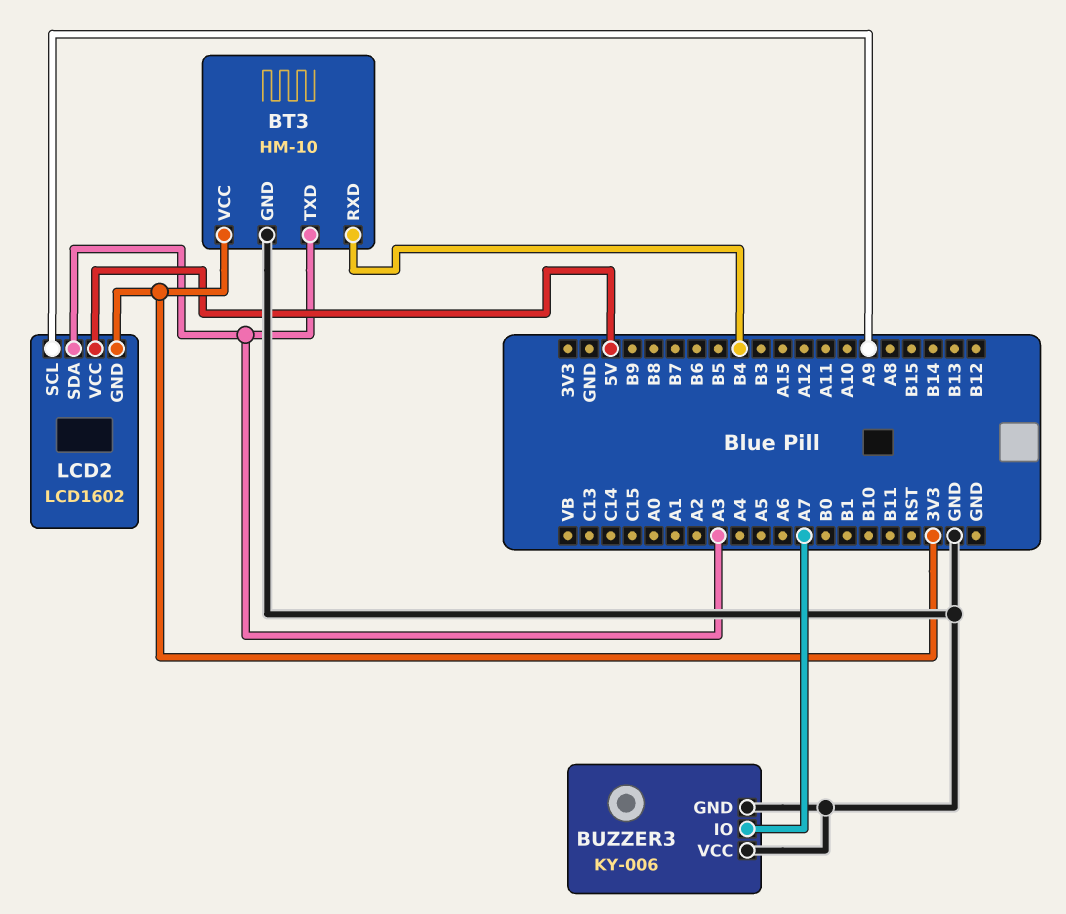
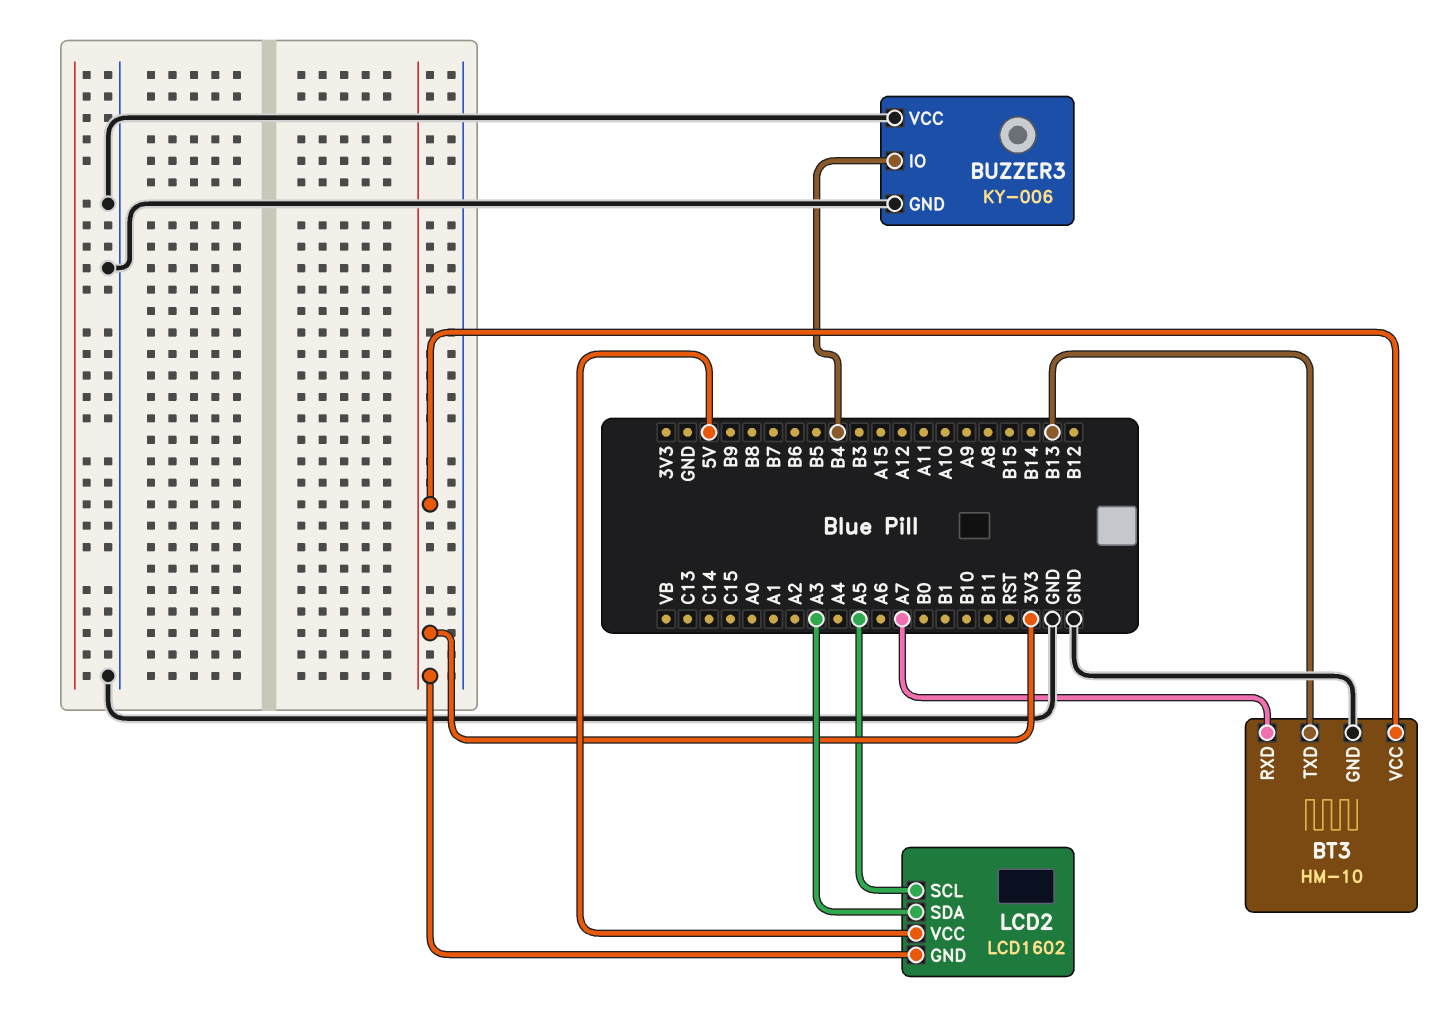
BT3 pin RXD: B4 -> A7
BT3 pin TXD: A3 -> B13
BUZZER3 pin IO: A7 -> B4
LCD2 pin SCL: A9 -> A5

